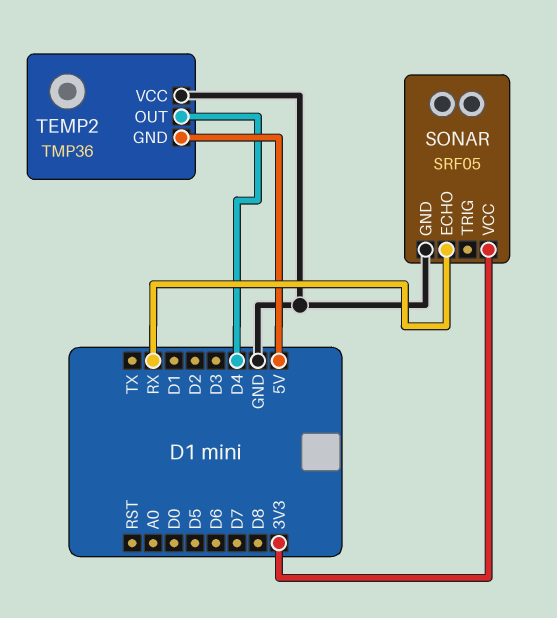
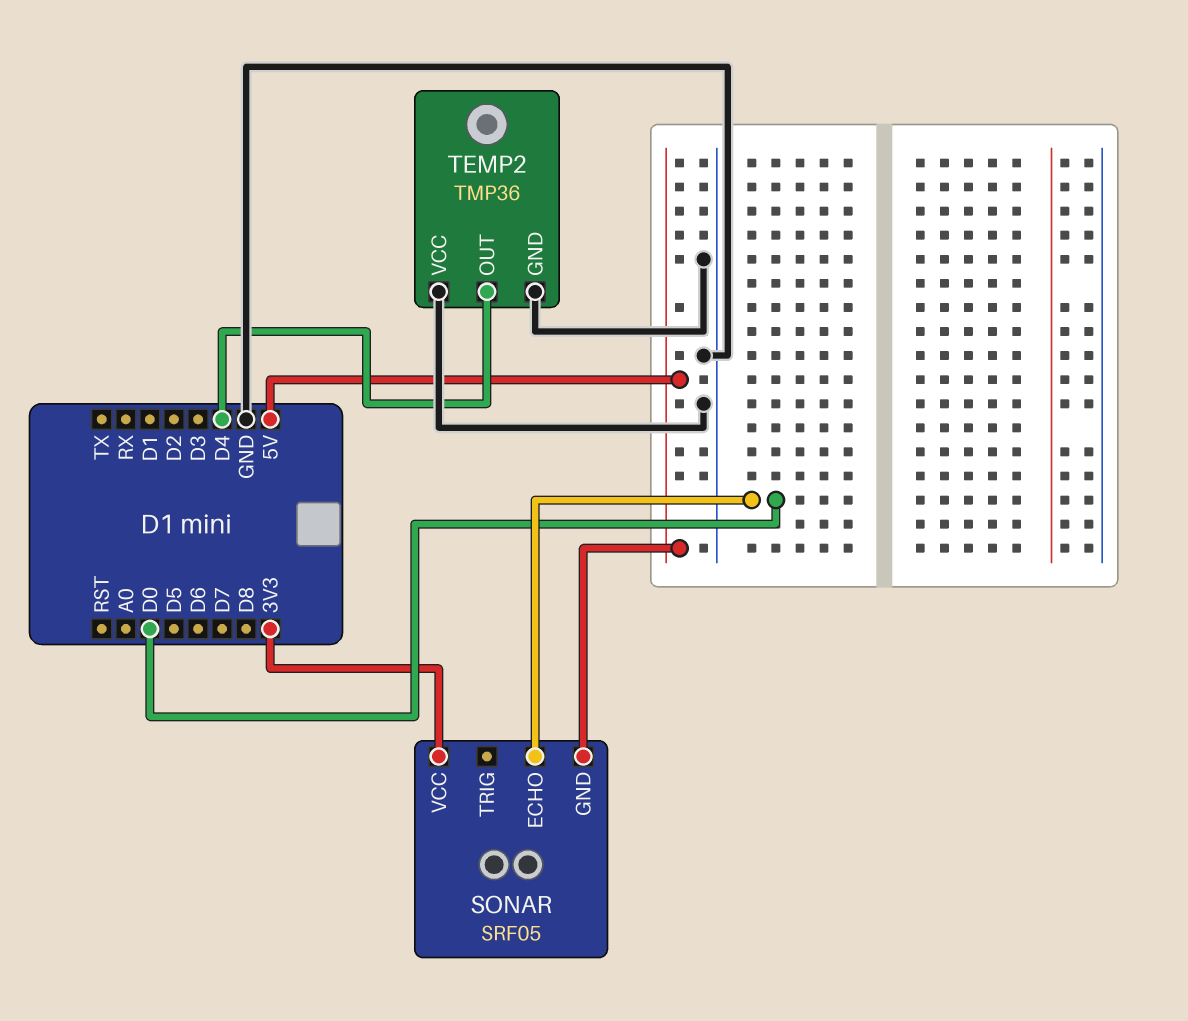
SONAR pin ECHO: RX -> D0
SONAR pin GND: GND -> 5V
TEMP2 pin GND: 5V -> GND

